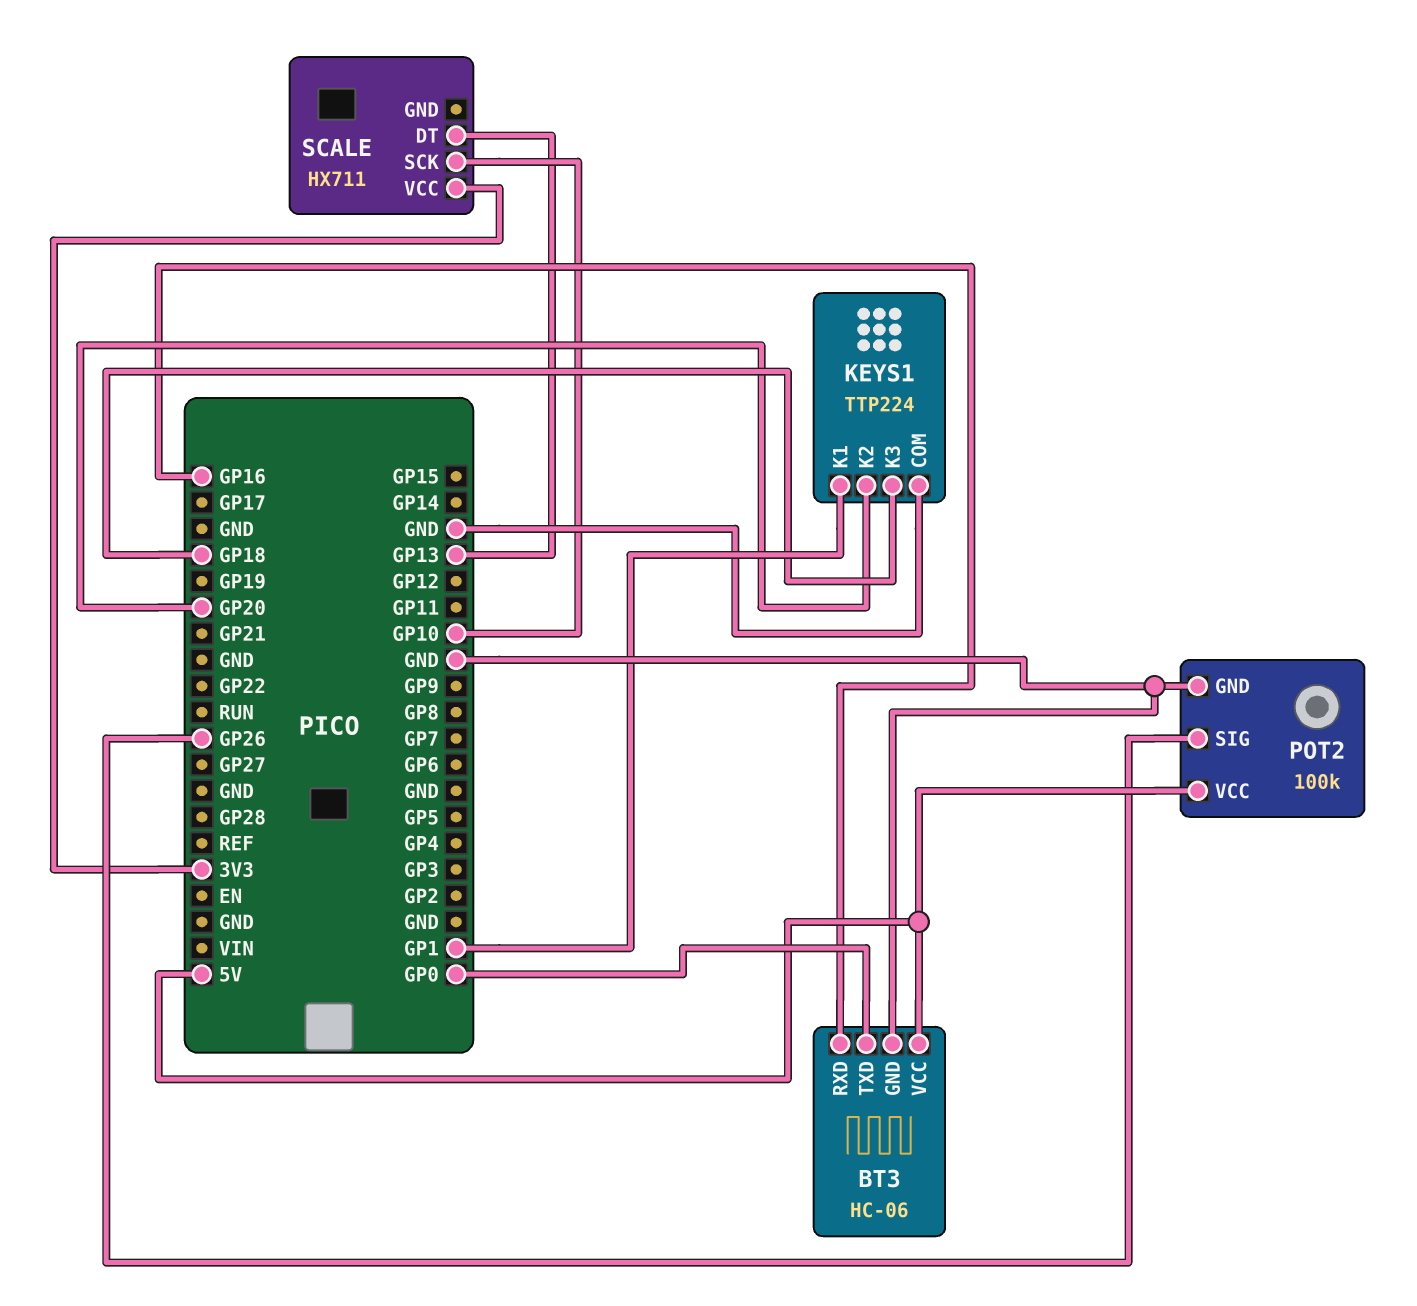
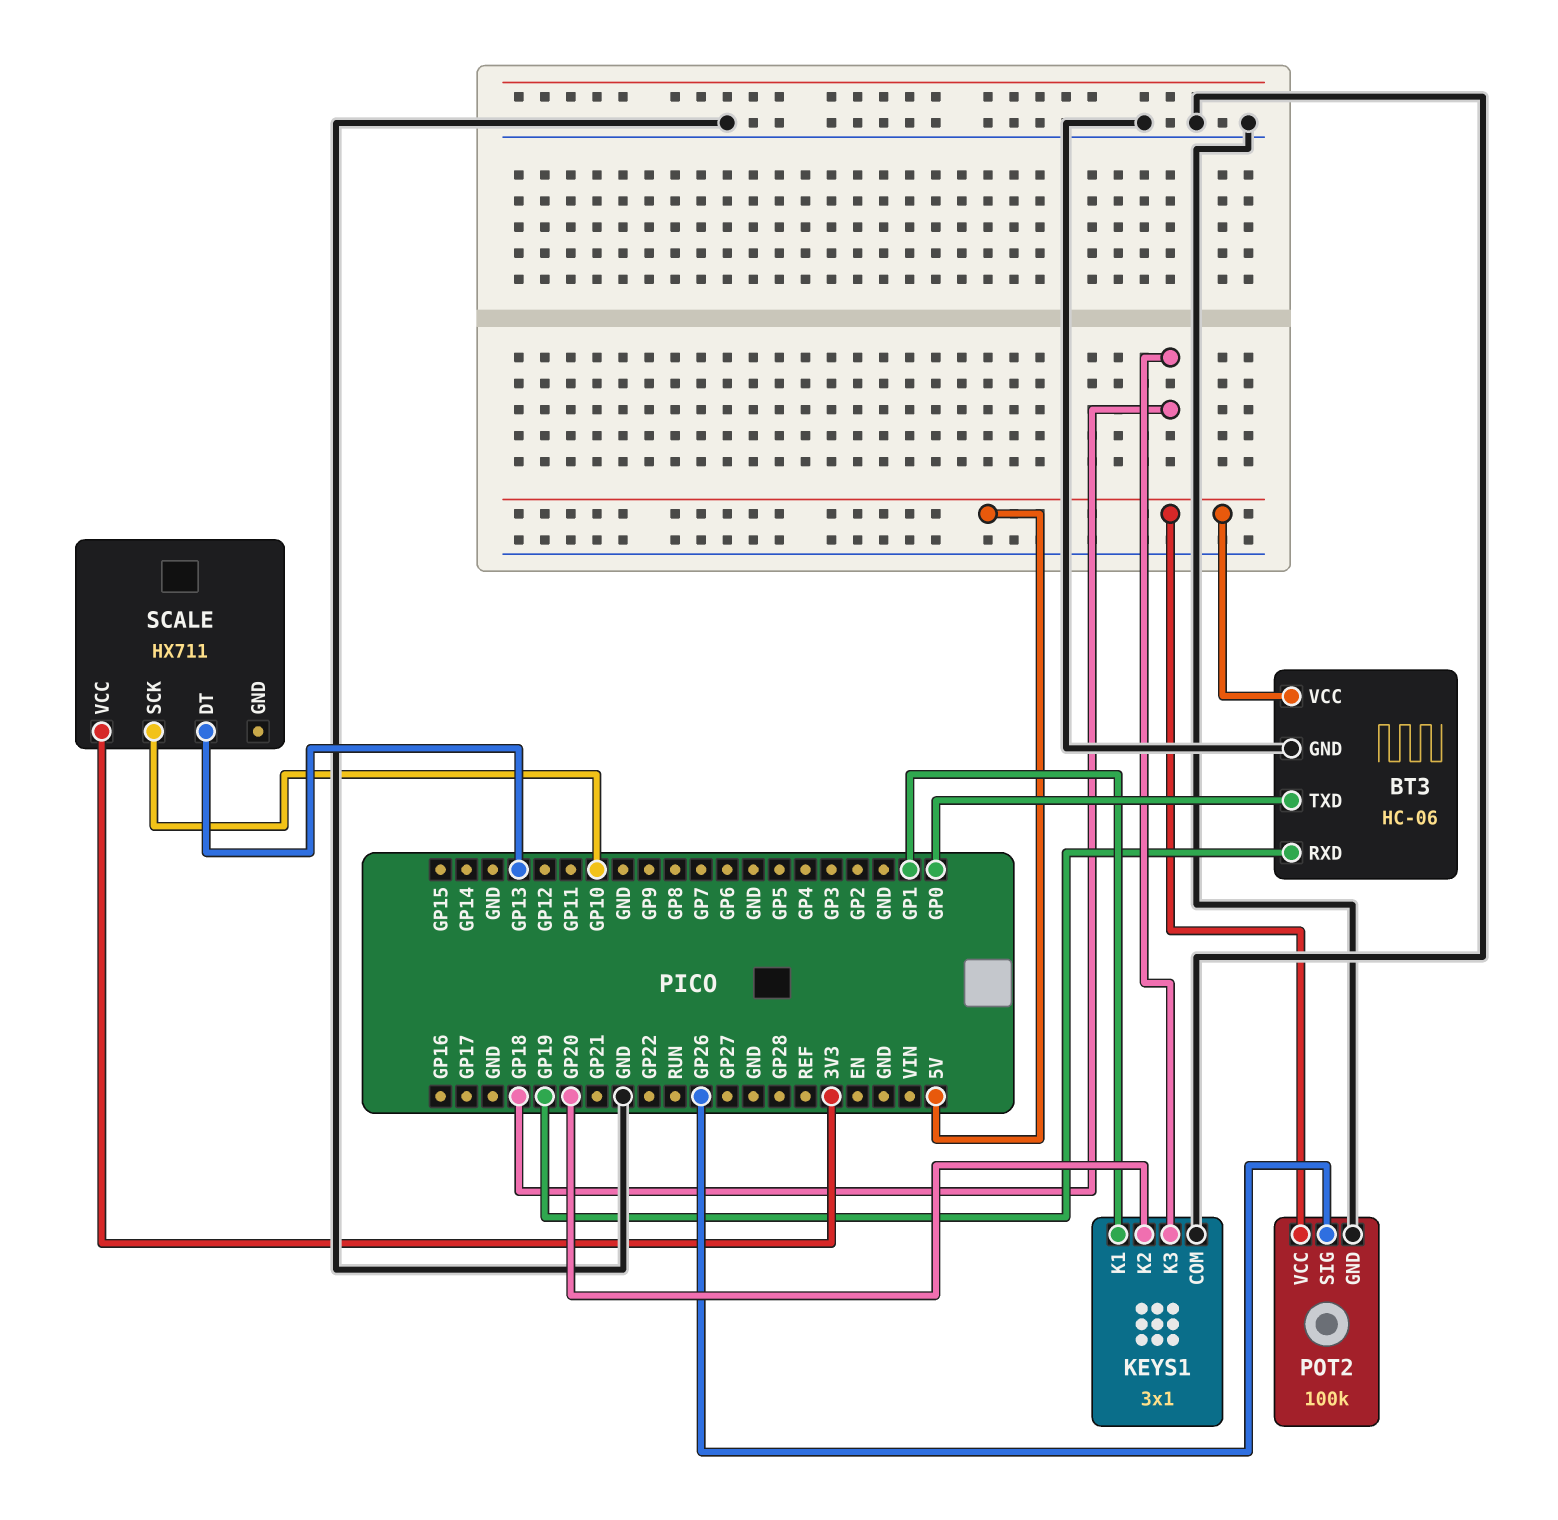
BT3 pin RXD: GP16 -> GP19
KEYS1: TTP224 -> 3x1

